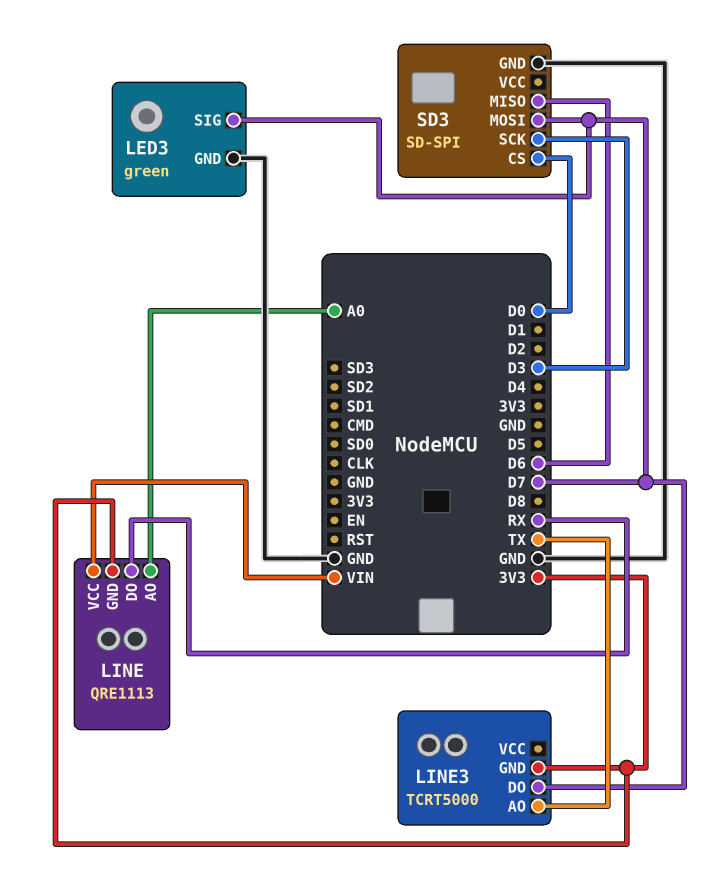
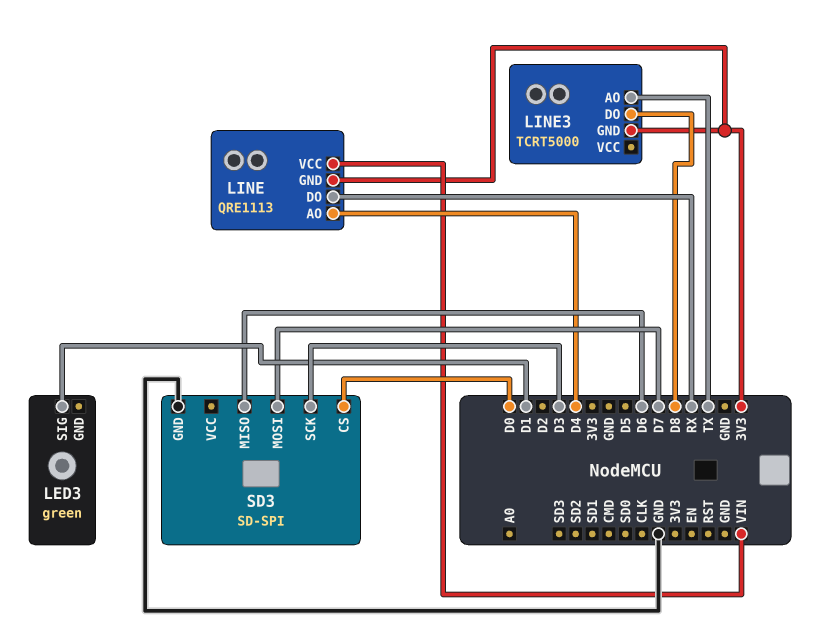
LED3 pin GND: GND -> none
LED3 pin SIG: D7 -> D1
LINE pin AO: A0 -> D4
LINE3 pin DO: D7 -> D8

